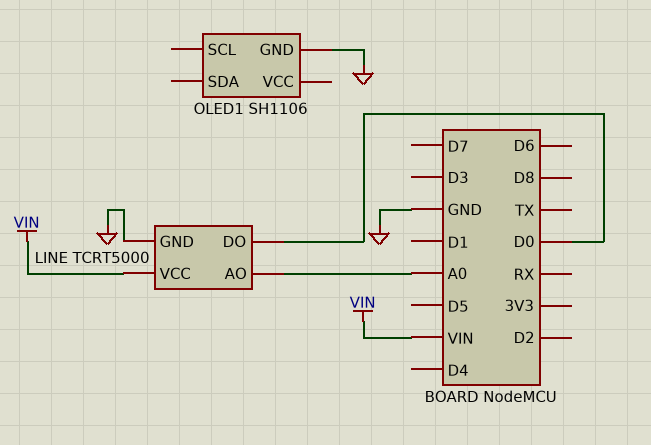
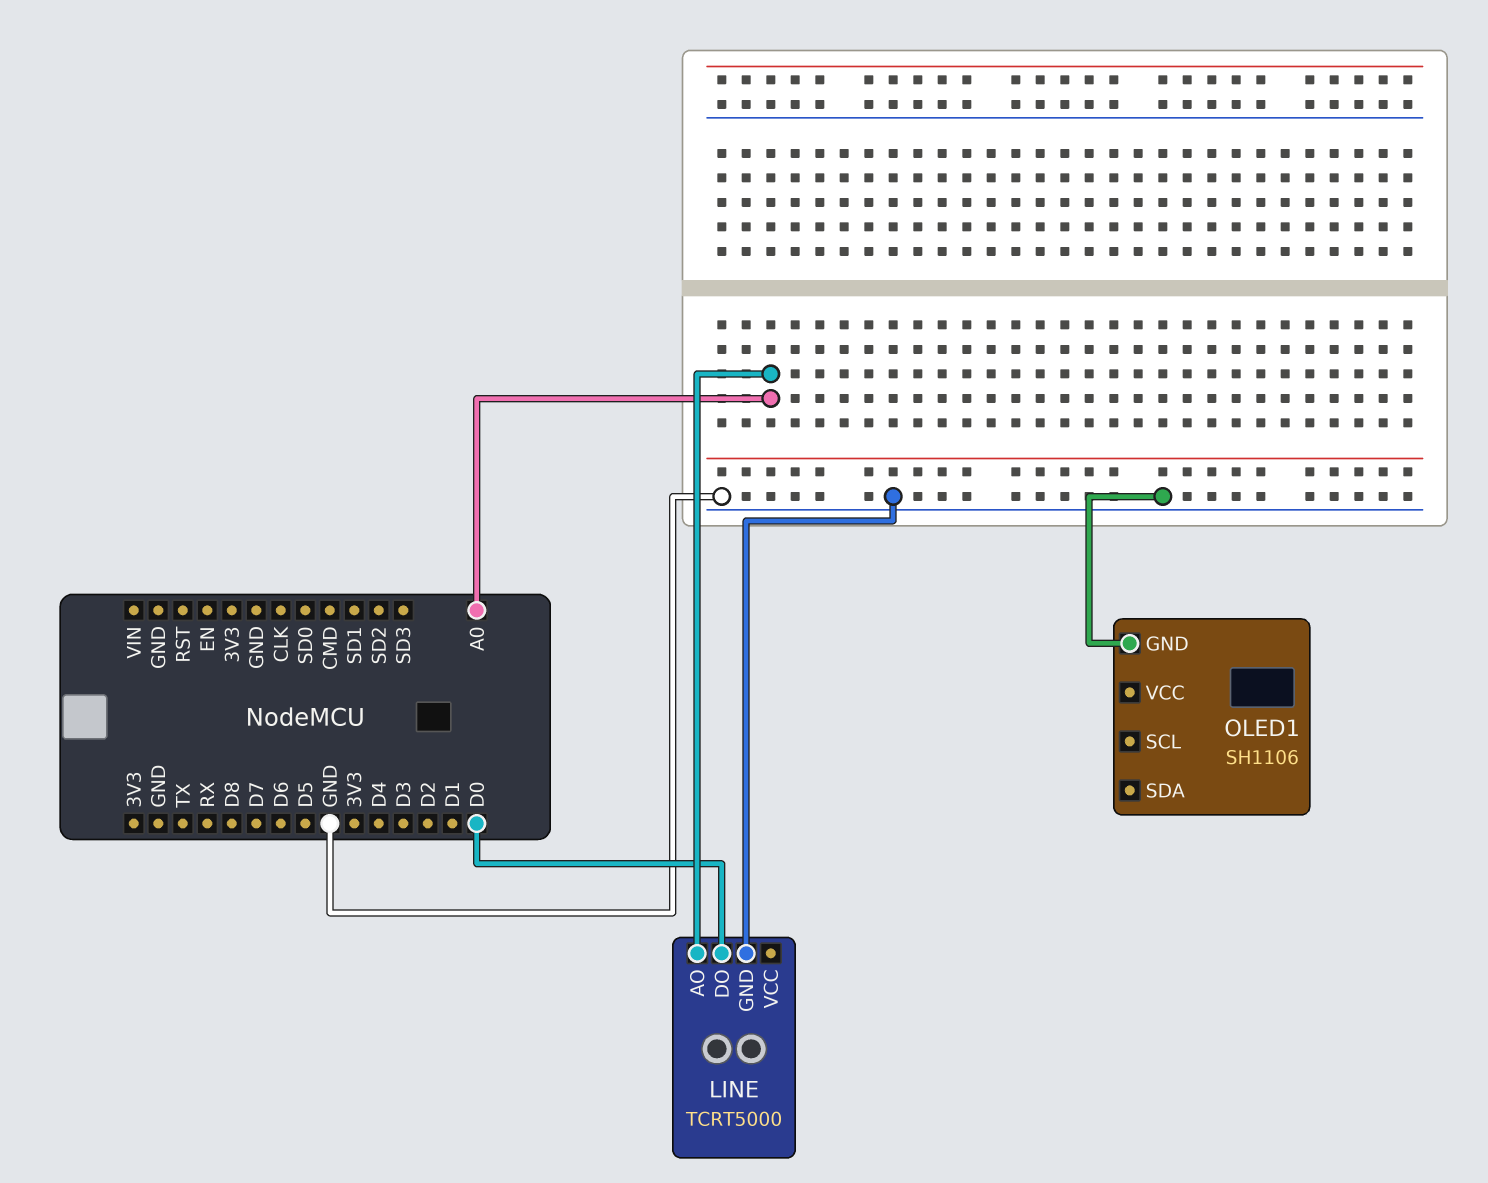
LINE pin VCC: VIN -> none

